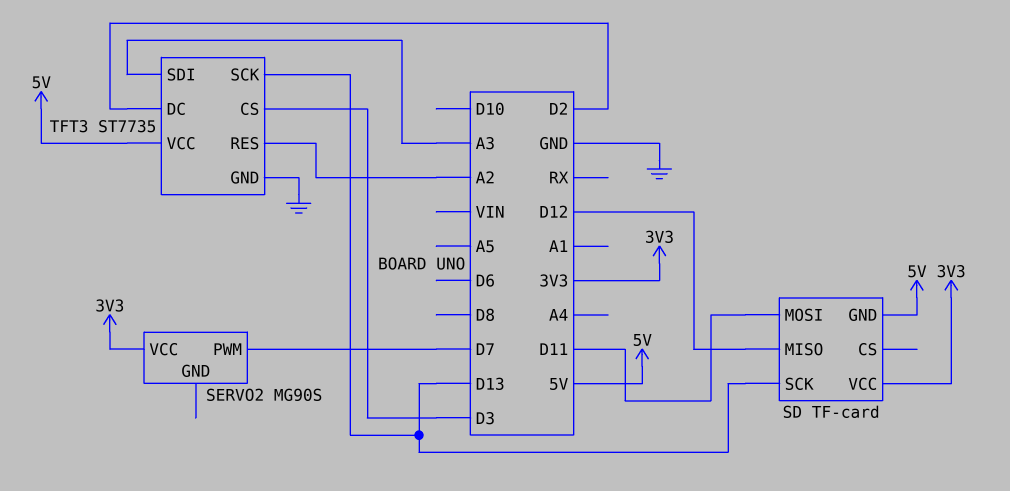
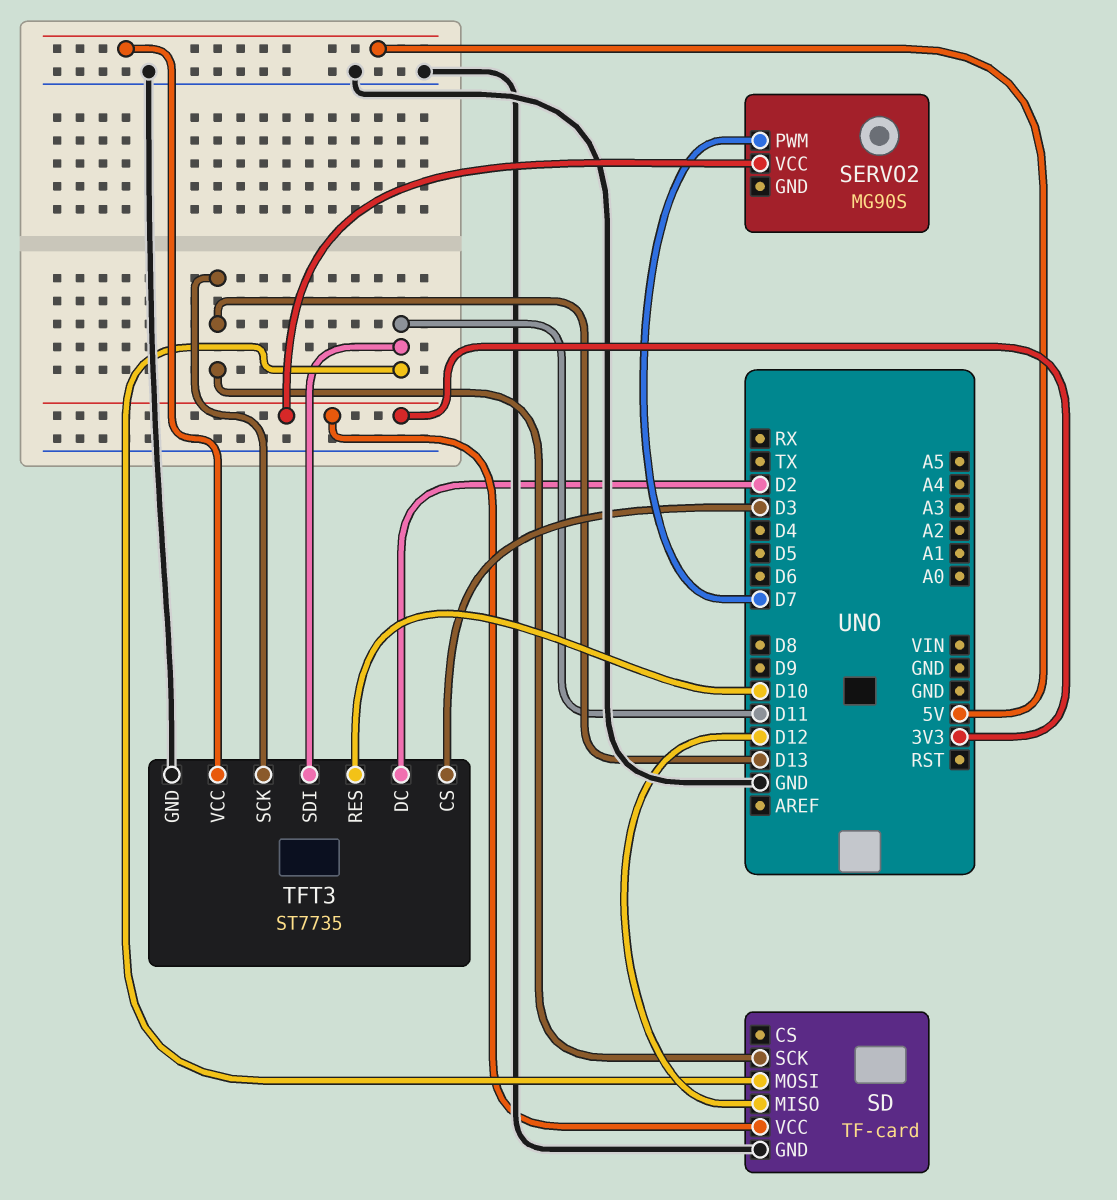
SD pin GND: 5V -> GND
TFT3 pin RES: A2 -> D10
TFT3 pin SDI: A3 -> D11

